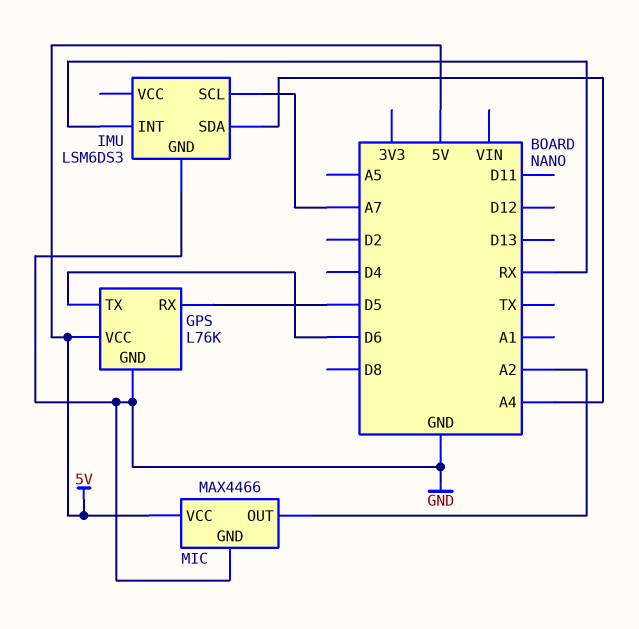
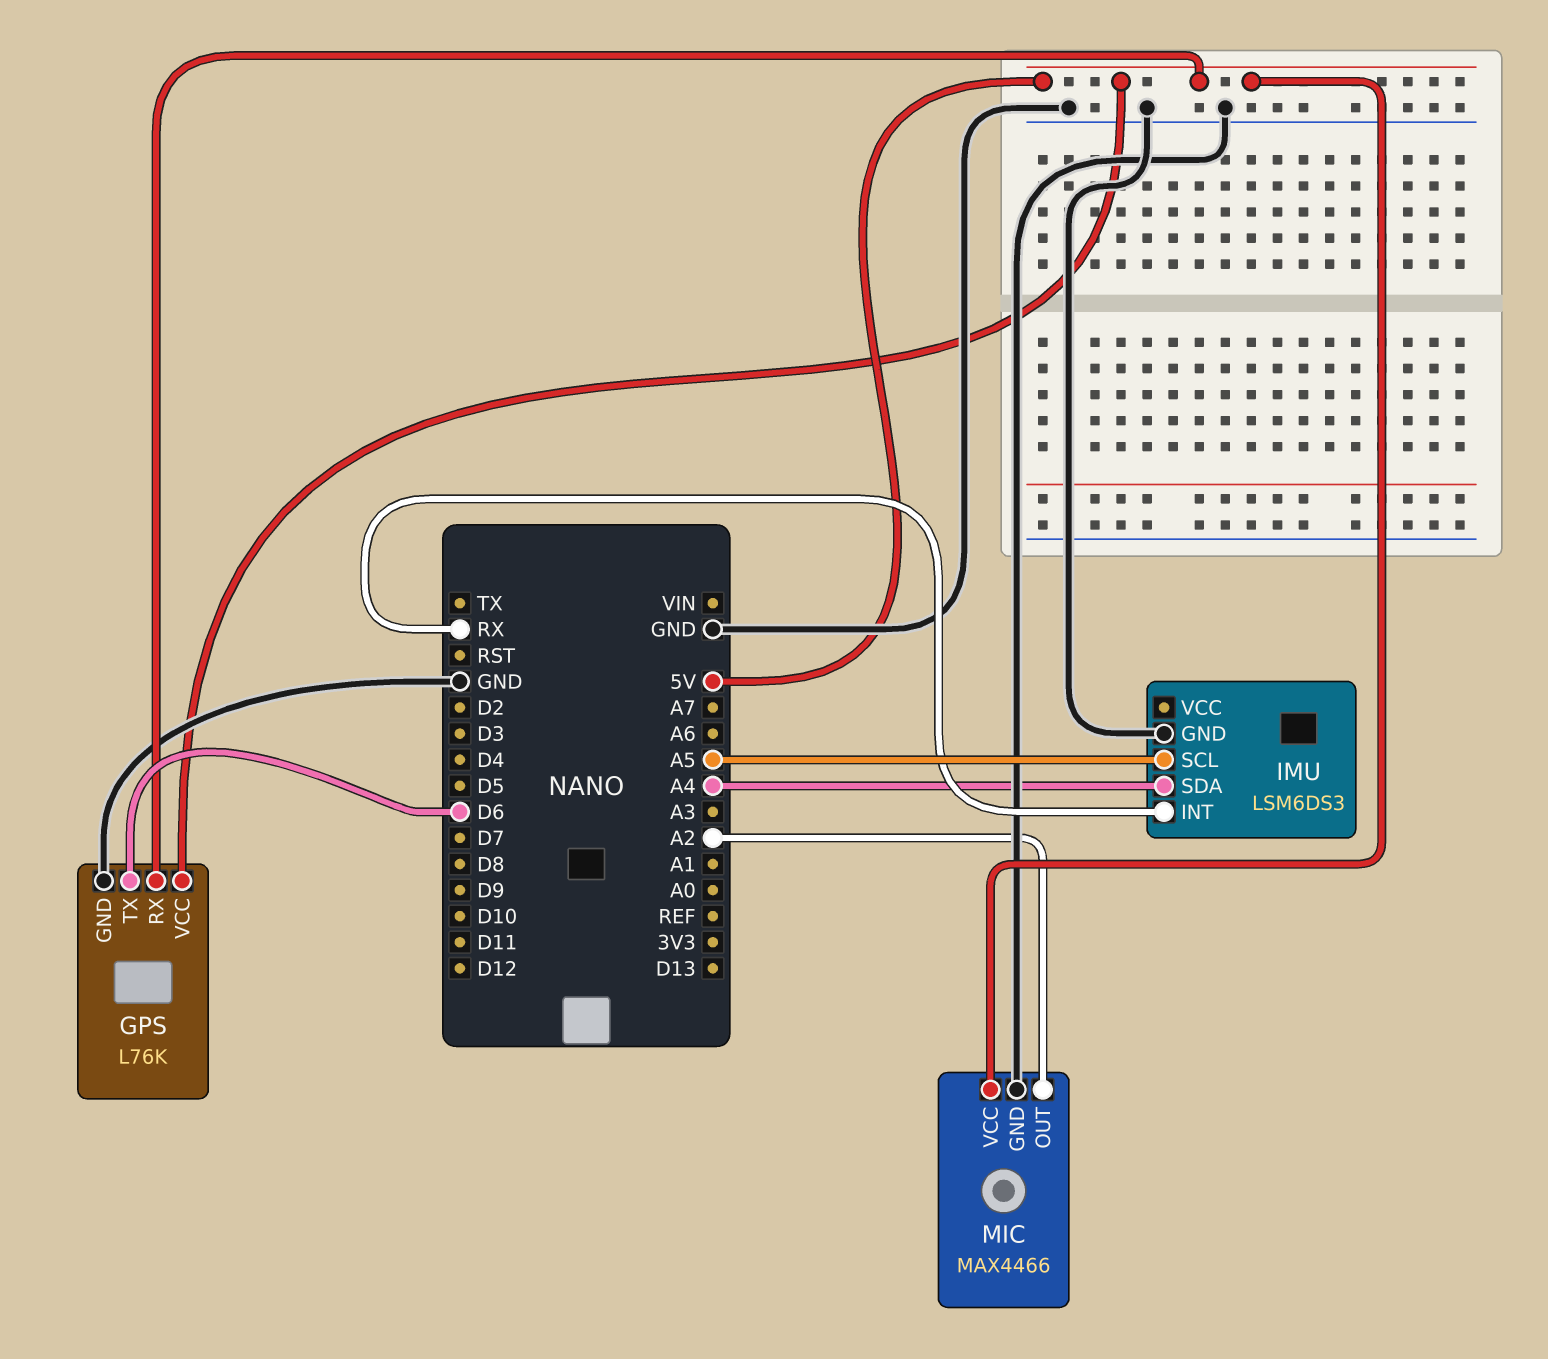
GPS pin RX: D5 -> 5V
IMU pin SCL: A7 -> A5

